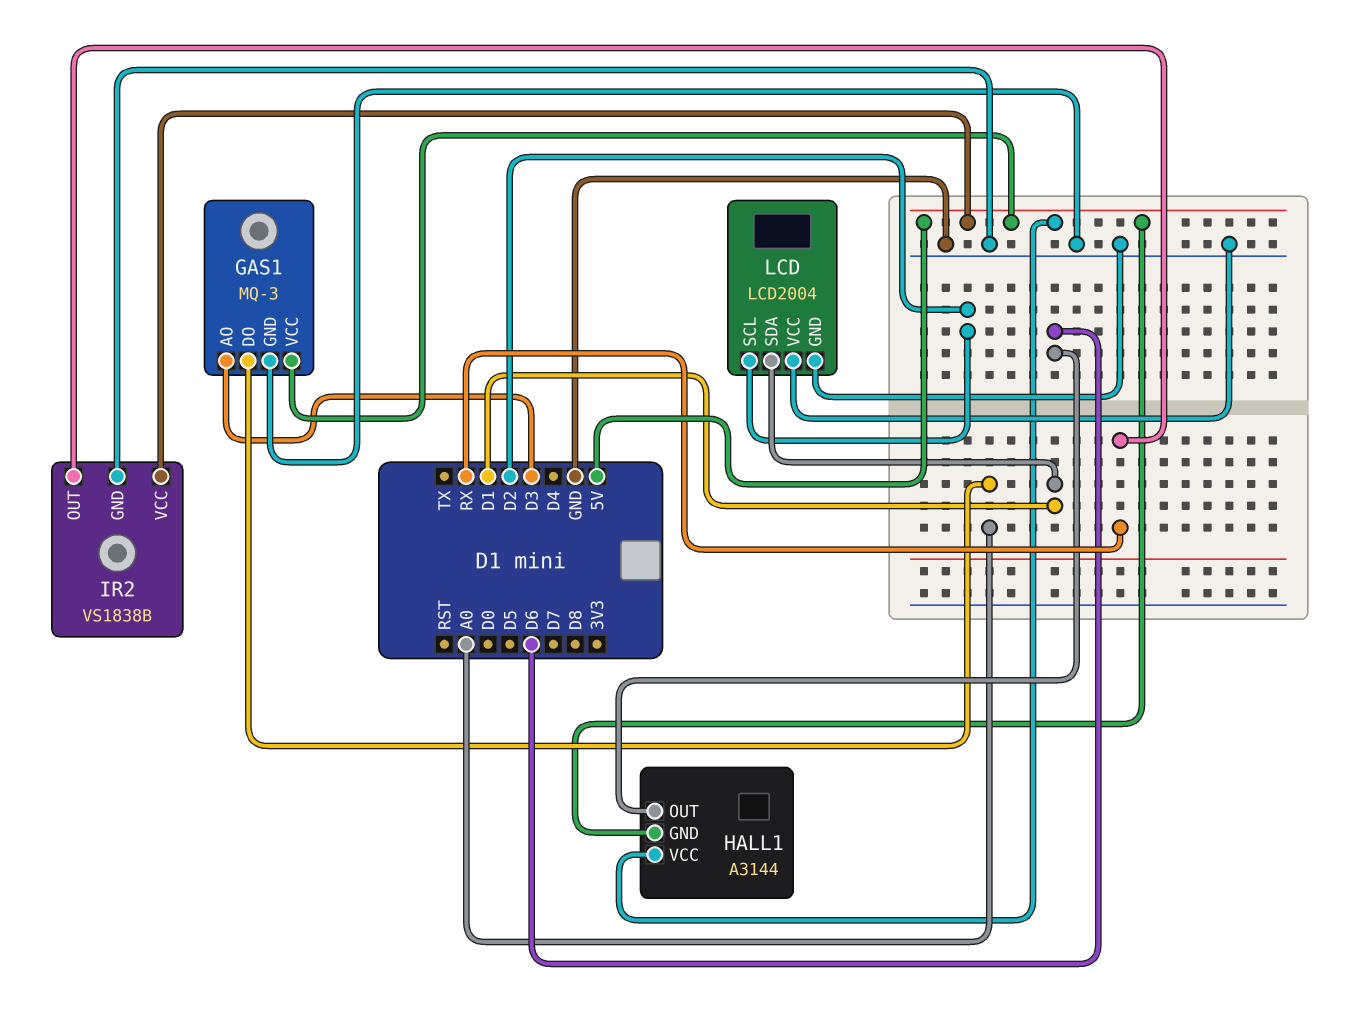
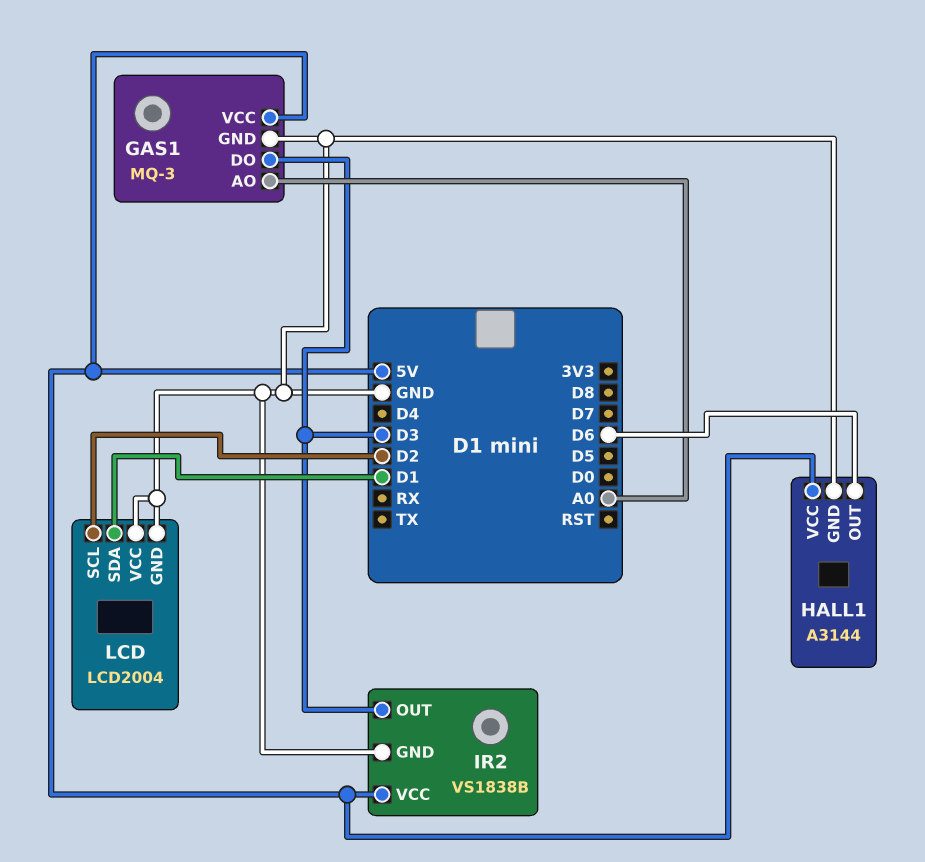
GAS1 pin AO: D3 -> A0
GAS1 pin DO: A0 -> D3
HALL1 pin GND: 5V -> GND
IR2 pin OUT: RX -> D3

